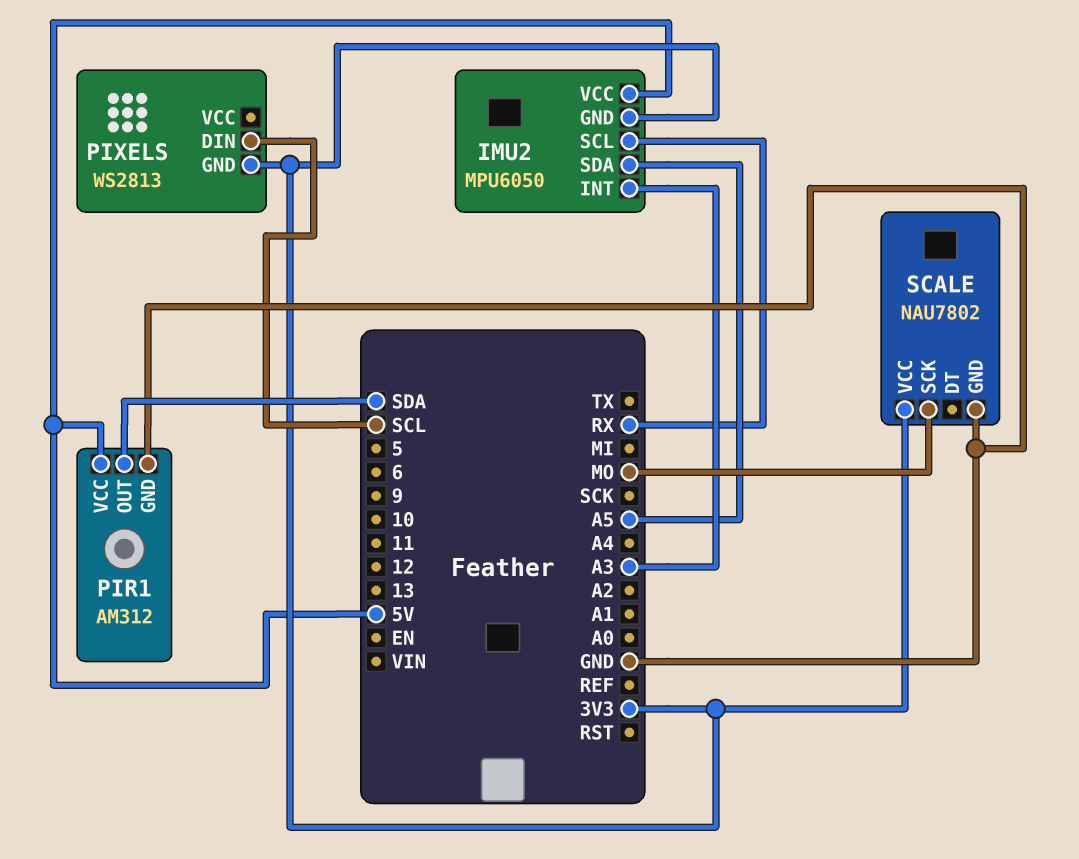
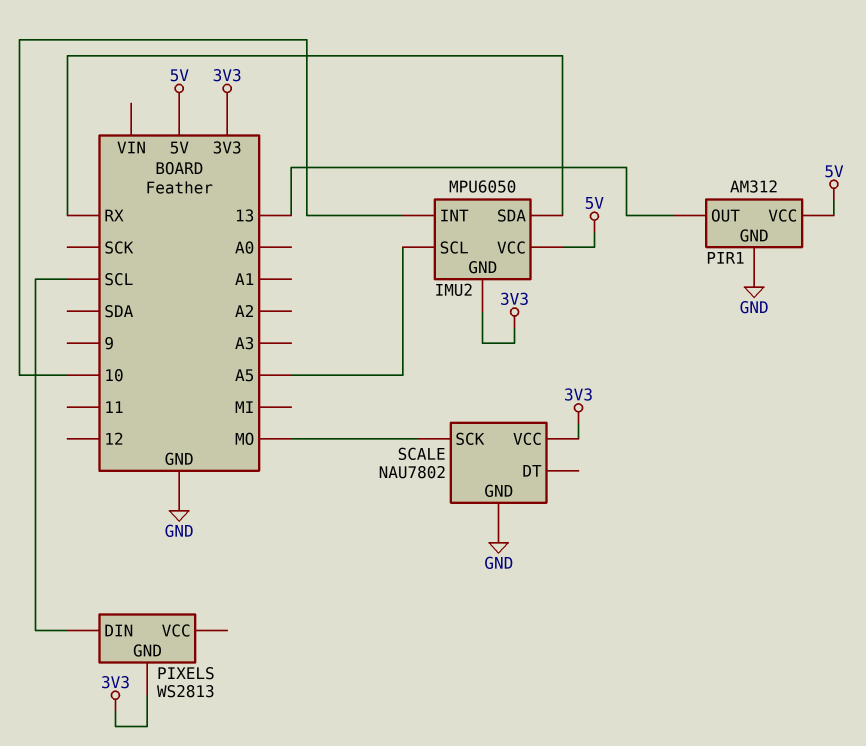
IMU2 pin INT: A3 -> 10
IMU2 pin SCL: RX -> A5
IMU2 pin SDA: A5 -> RX
PIR1 pin OUT: SDA -> 13

